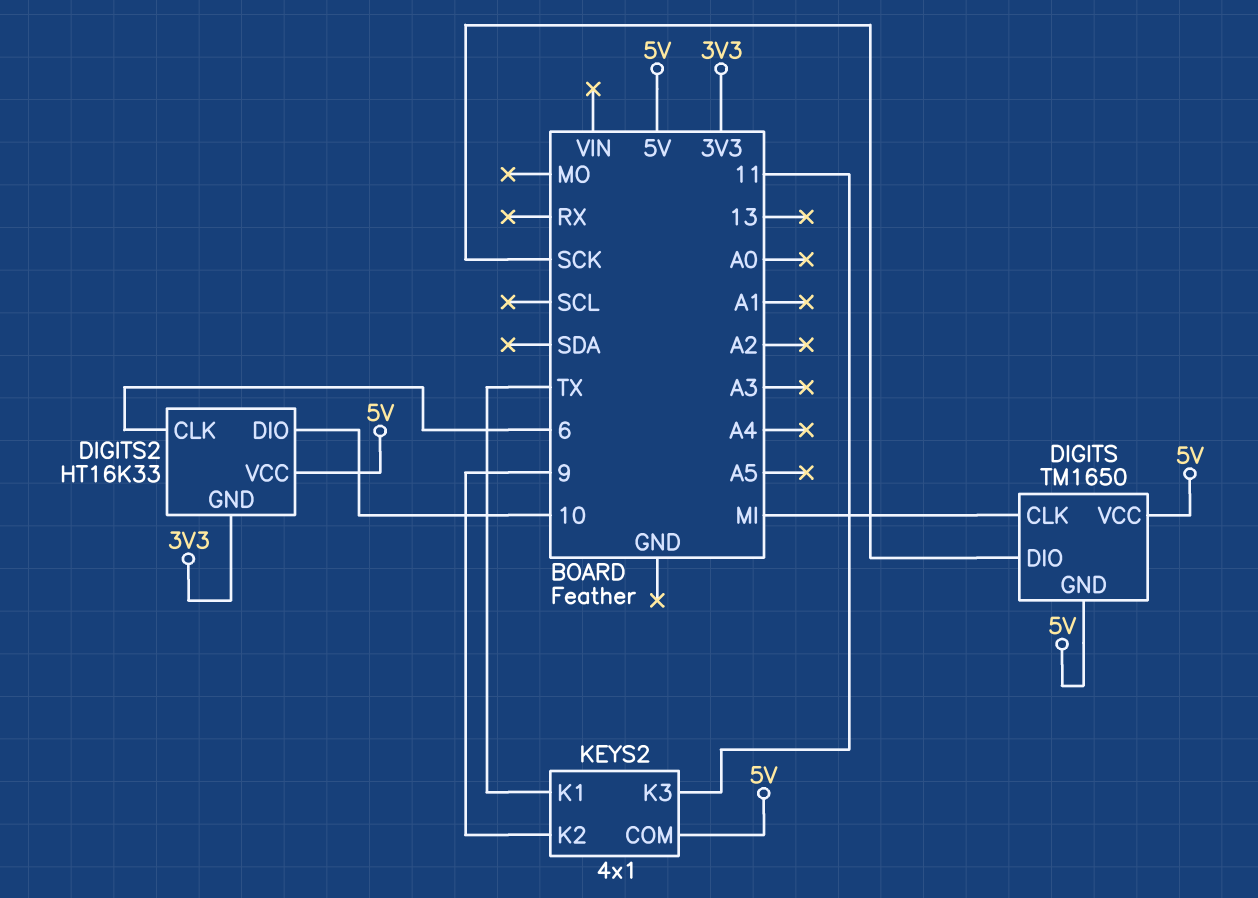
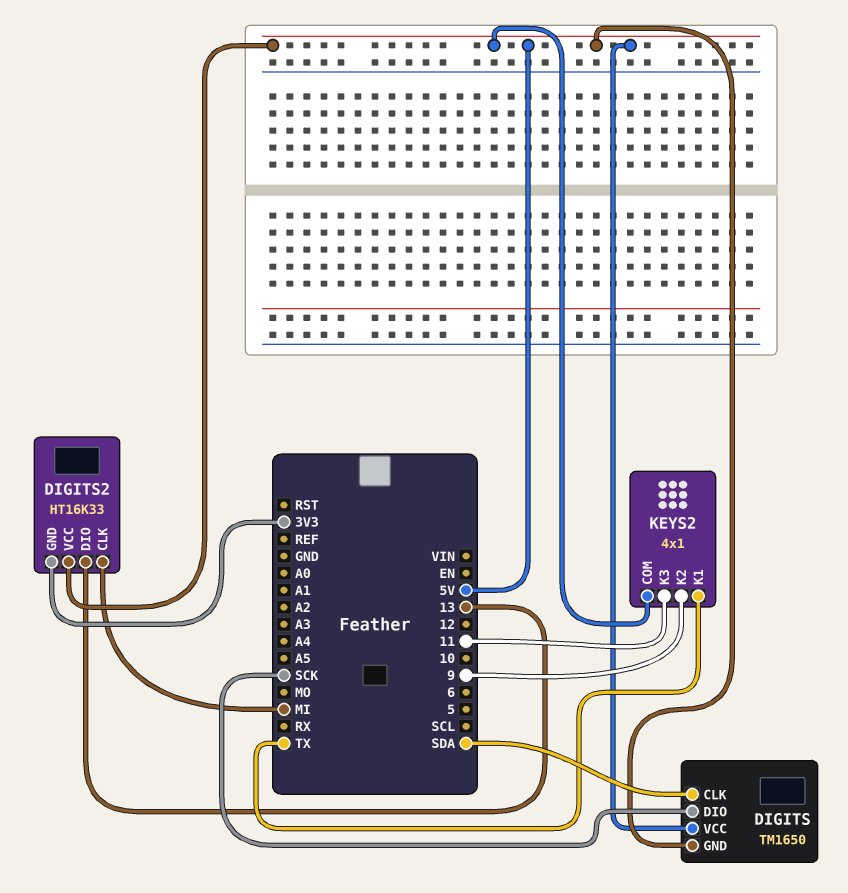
DIGITS pin CLK: MI -> SDA
DIGITS2 pin CLK: 6 -> MI
DIGITS2 pin DIO: 10 -> 13

